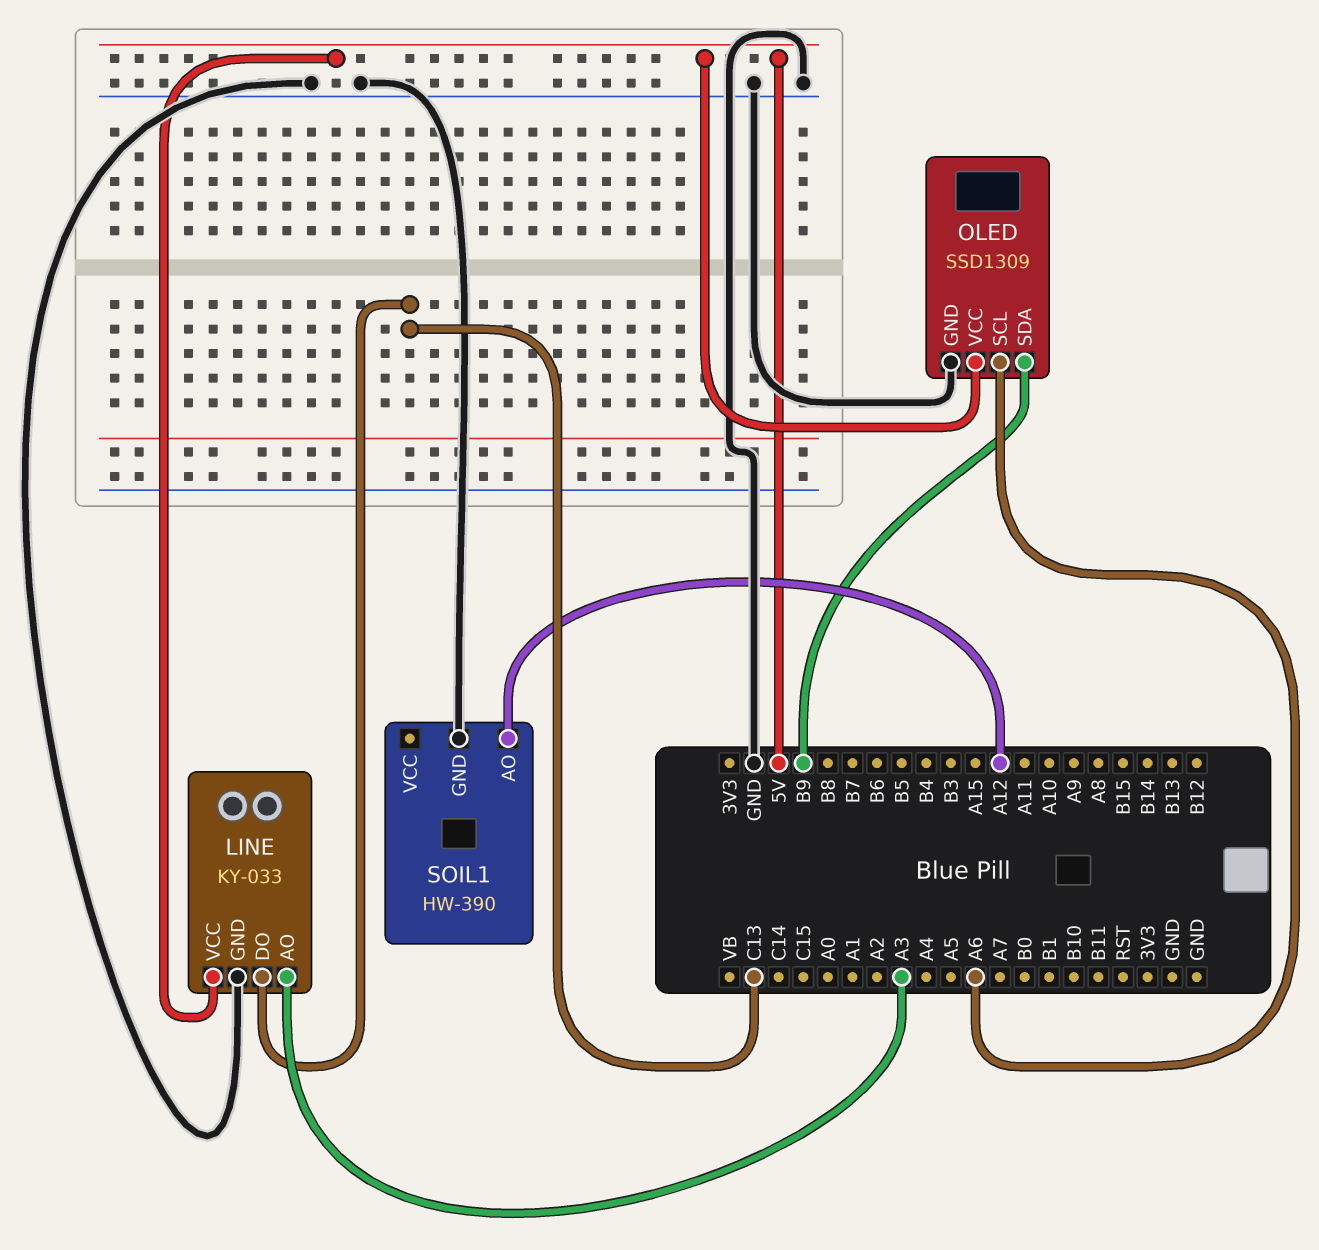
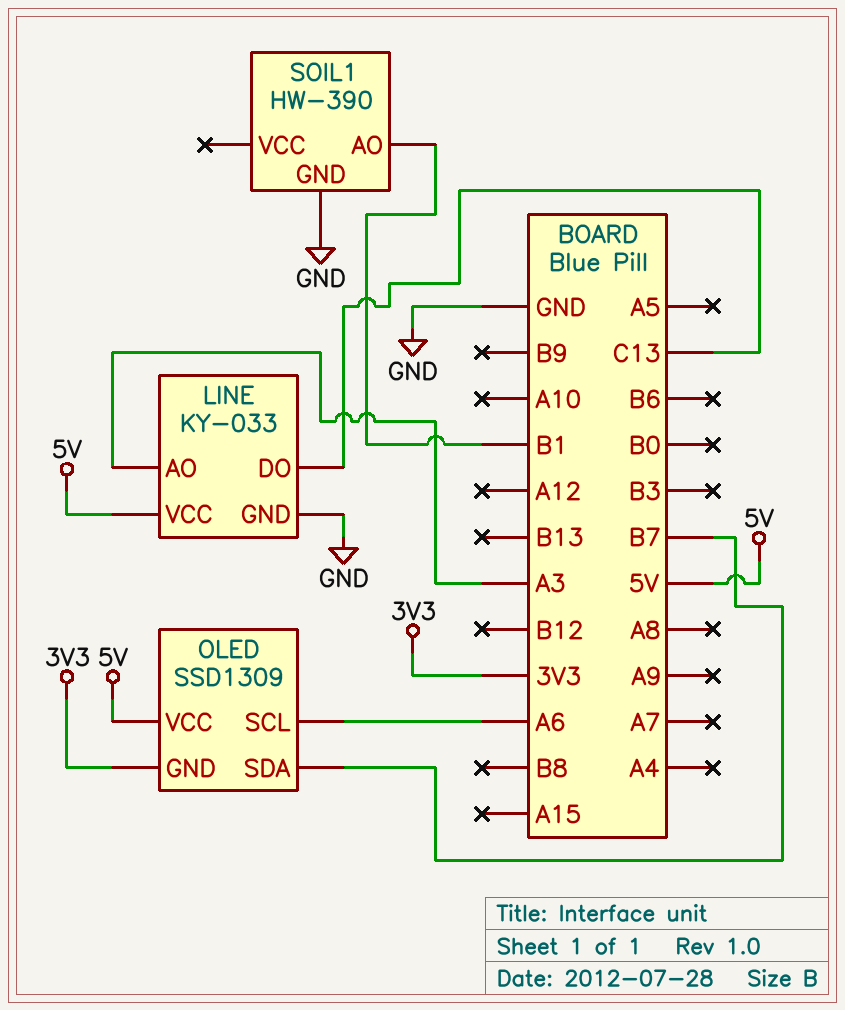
OLED pin GND: GND -> 3V3
OLED pin SDA: B9 -> B7
SOIL1 pin AO: A12 -> B1

